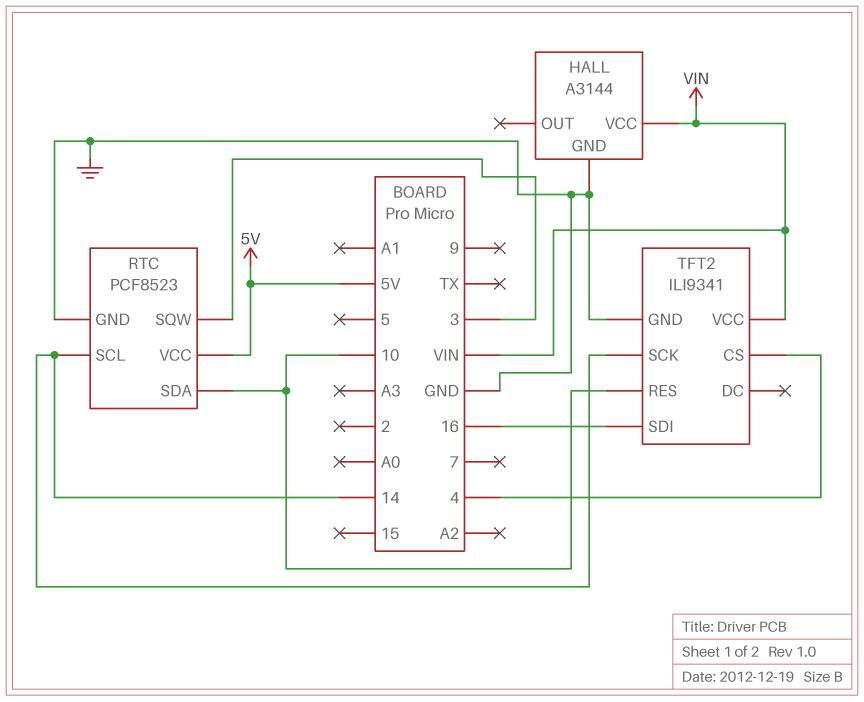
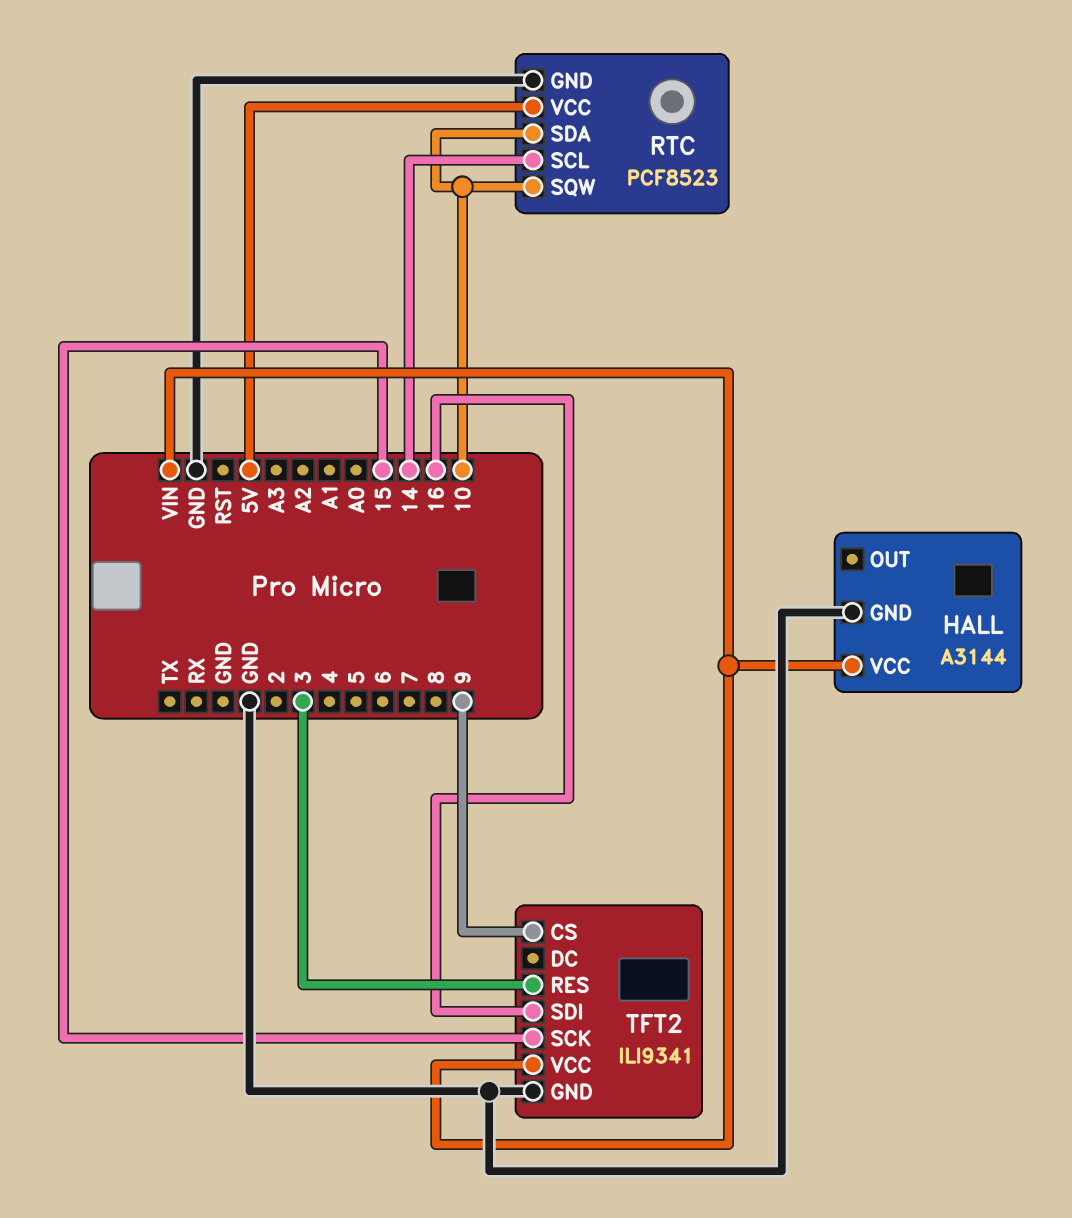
RTC pin SQW: 3 -> 10
TFT2 pin CS: 4 -> 9
TFT2 pin RES: 10 -> 3
TFT2 pin SCK: 14 -> 15

